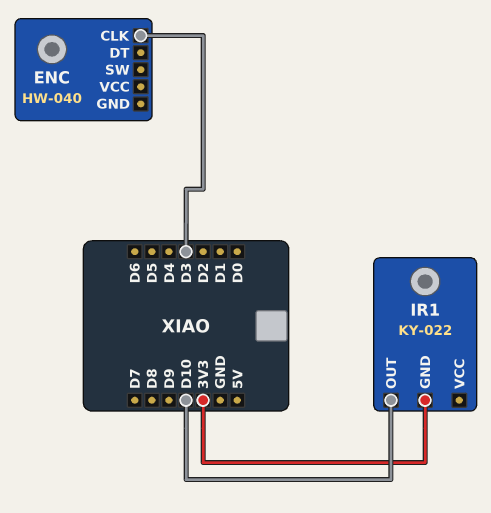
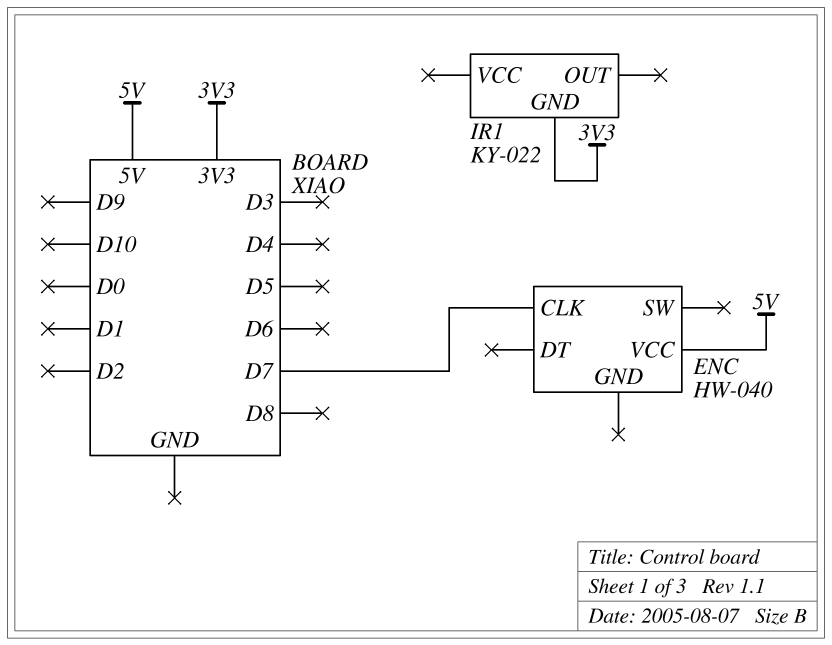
ENC pin CLK: D3 -> D7
ENC pin VCC: none -> 5V
IR1 pin OUT: D10 -> none

